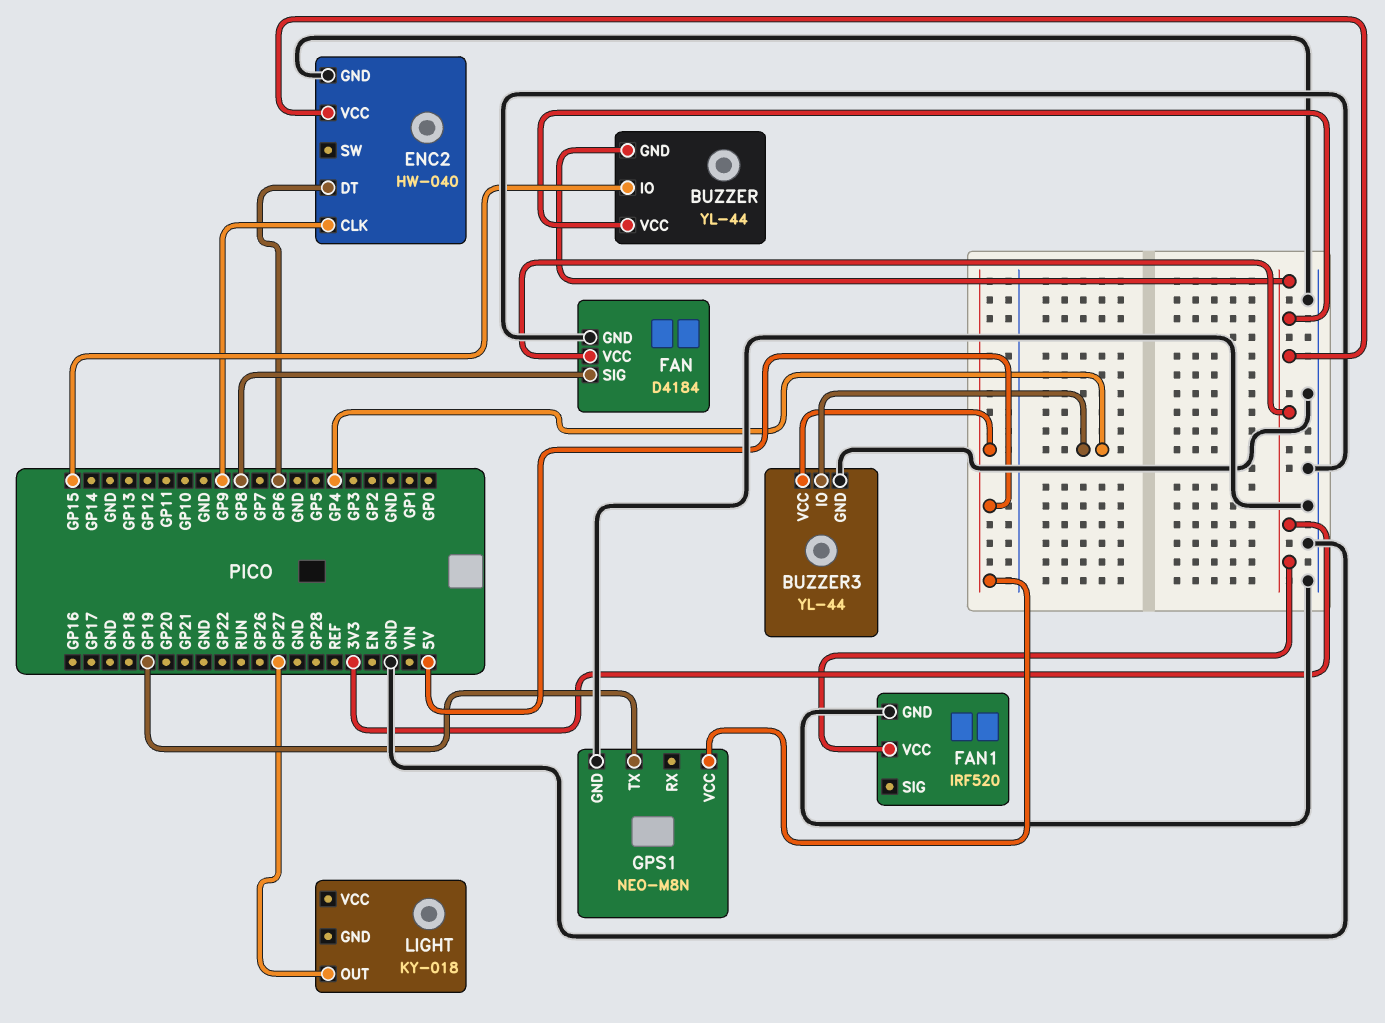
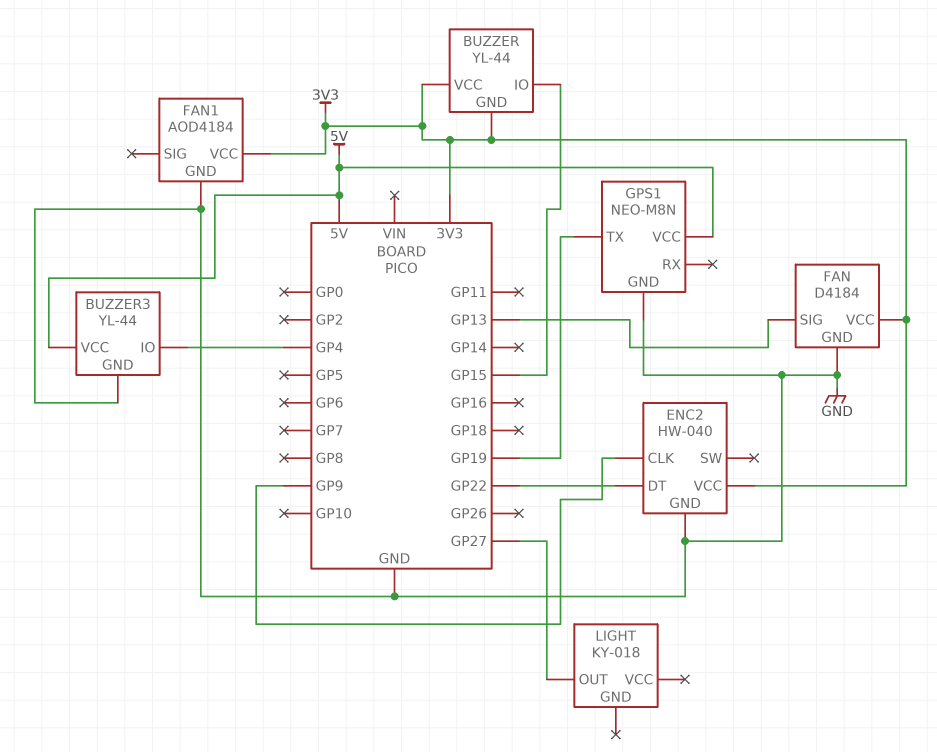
ENC2 pin DT: GP6 -> GP22
FAN pin SIG: GP8 -> GP13
FAN1: IRF520 -> AOD4184

